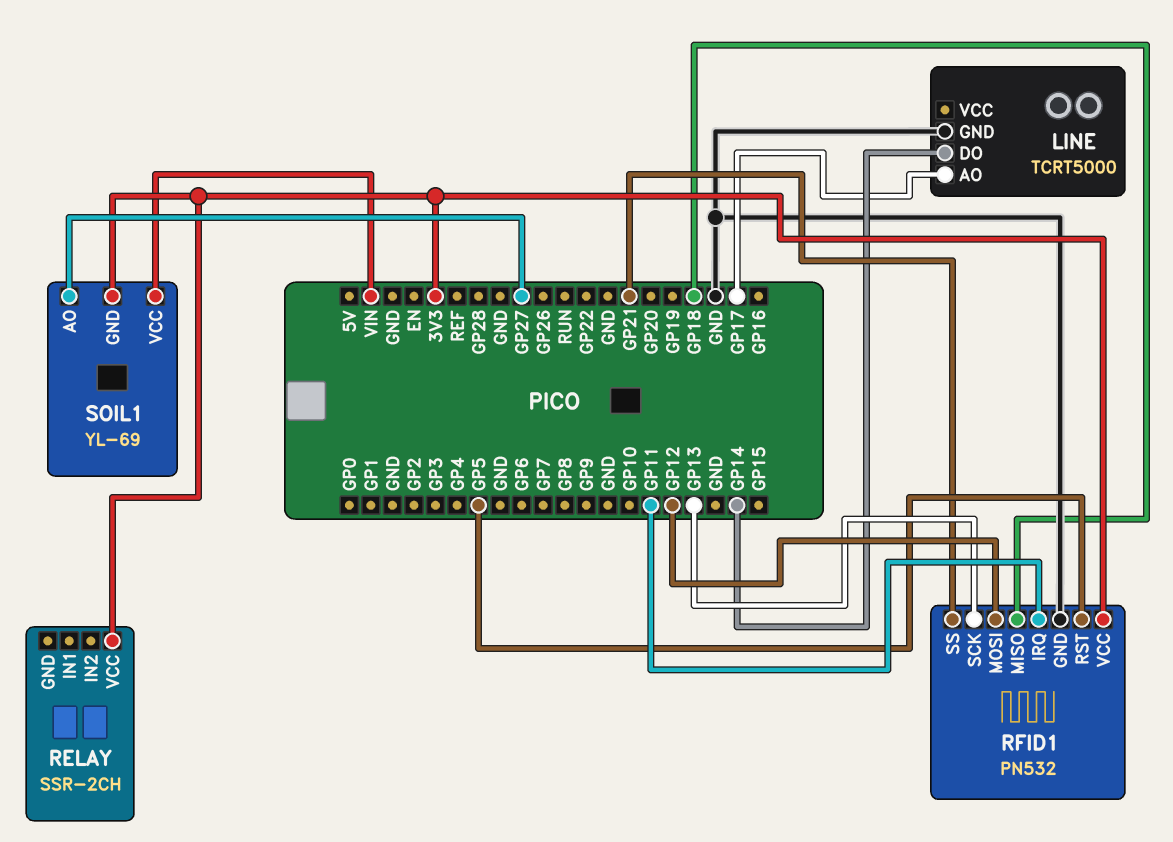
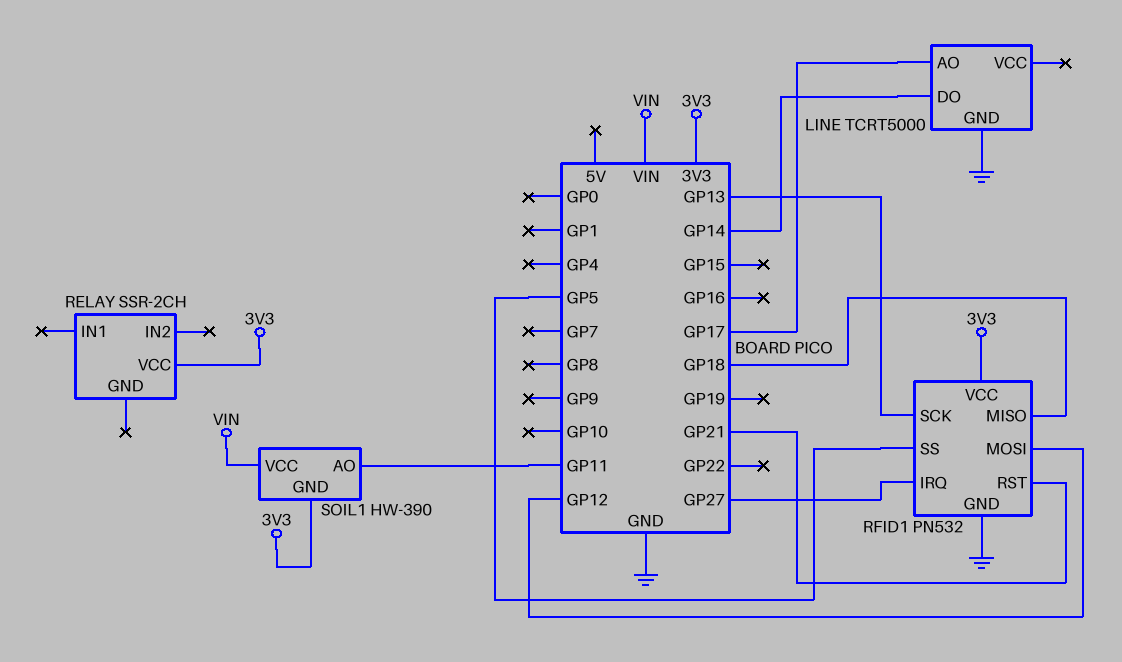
RFID1 pin IRQ: GP11 -> GP27
RFID1 pin RST: GP5 -> GP21
RFID1 pin SS: GP21 -> GP5
SOIL1: YL-69 -> HW-390
SOIL1 pin AO: GP27 -> GP11

